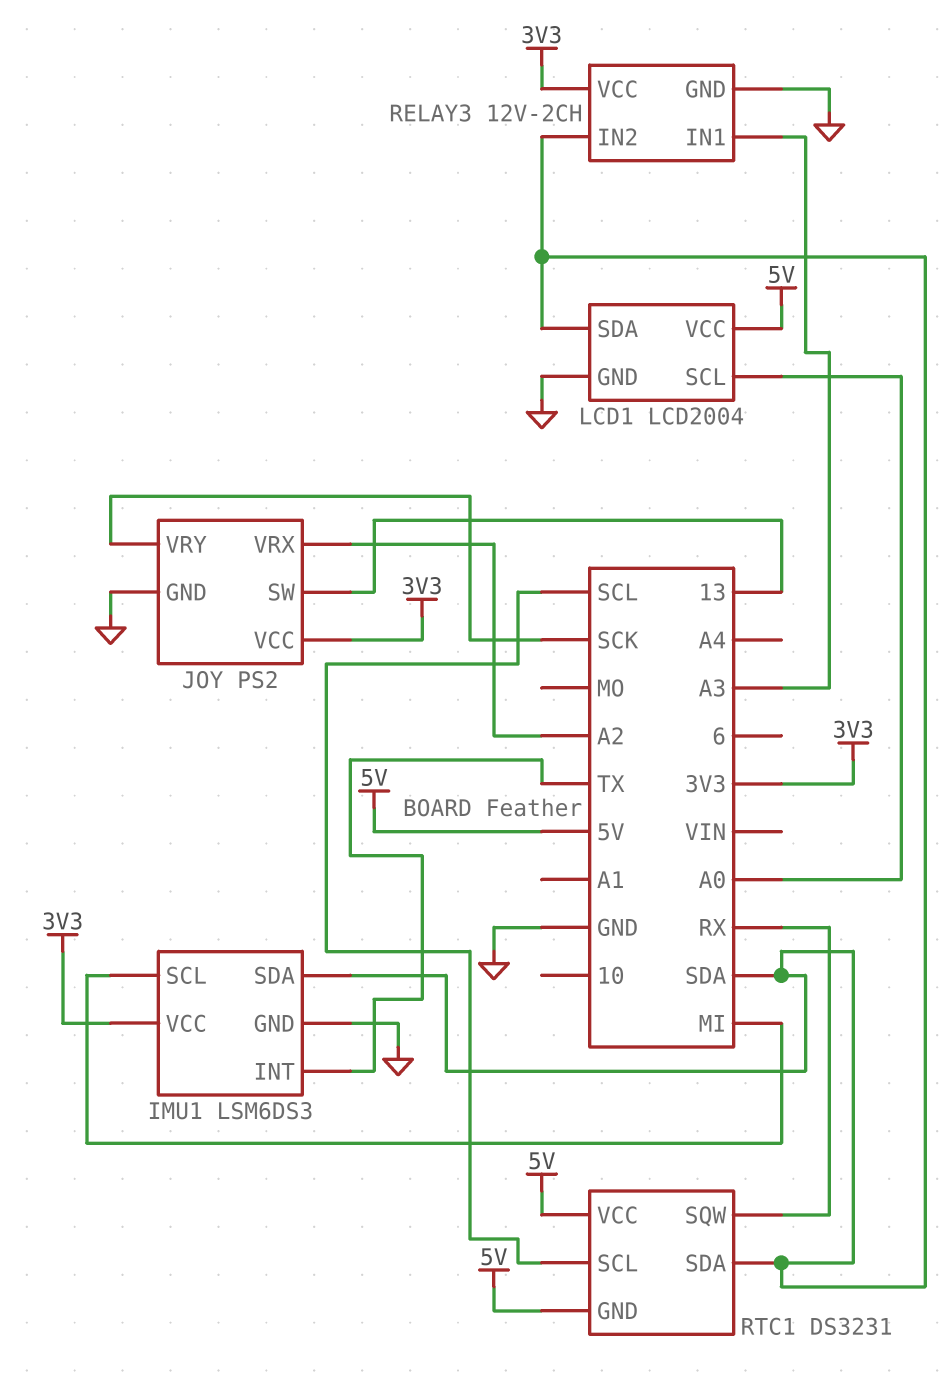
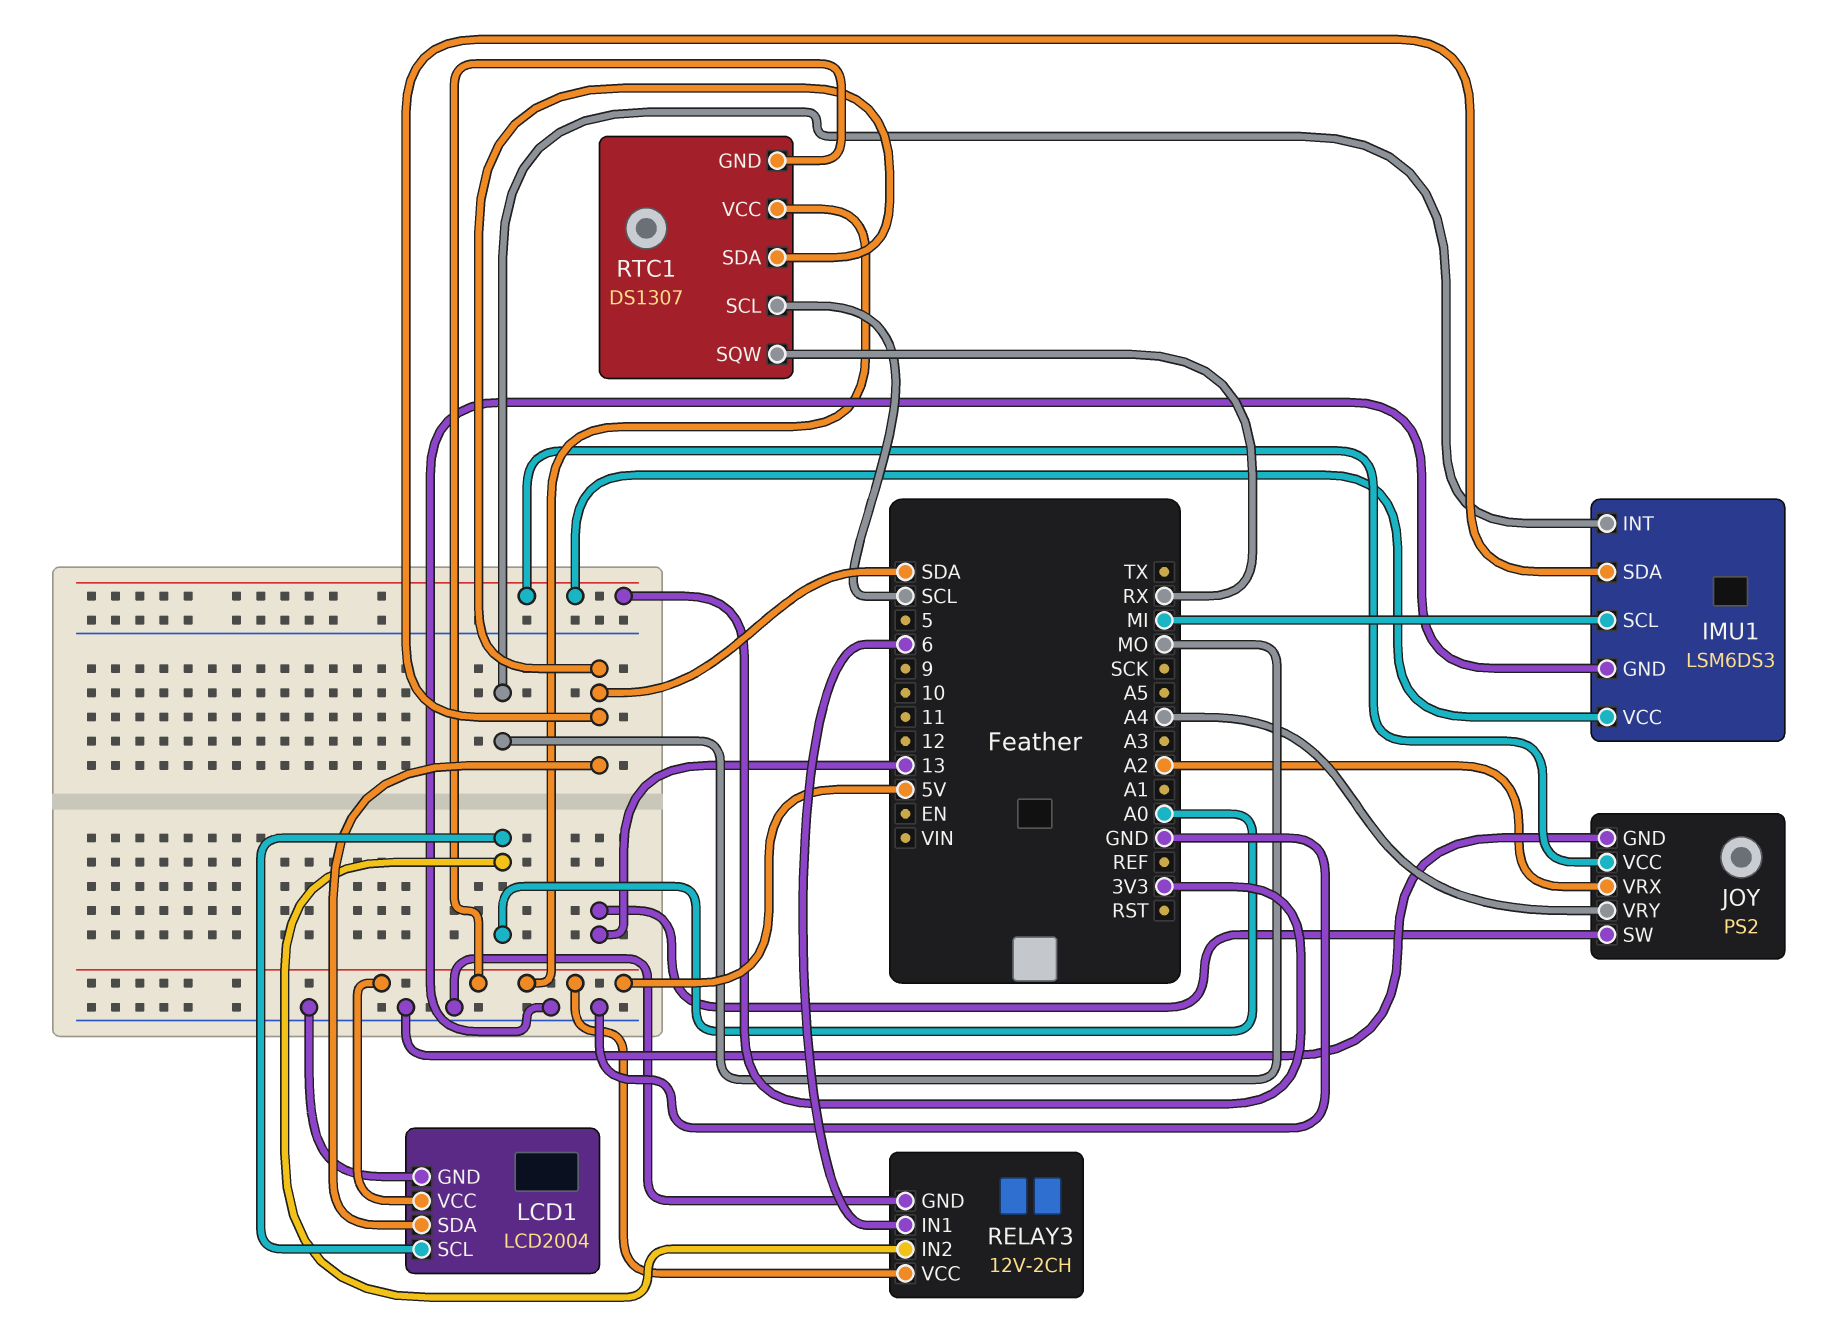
IMU1 pin INT: TX -> MO
JOY pin VRY: SCK -> A4
RELAY3 pin IN1: A3 -> 6
RELAY3 pin IN2: SDA -> A0
RELAY3 pin VCC: 3V3 -> 5V
RTC1: DS3231 -> DS1307

